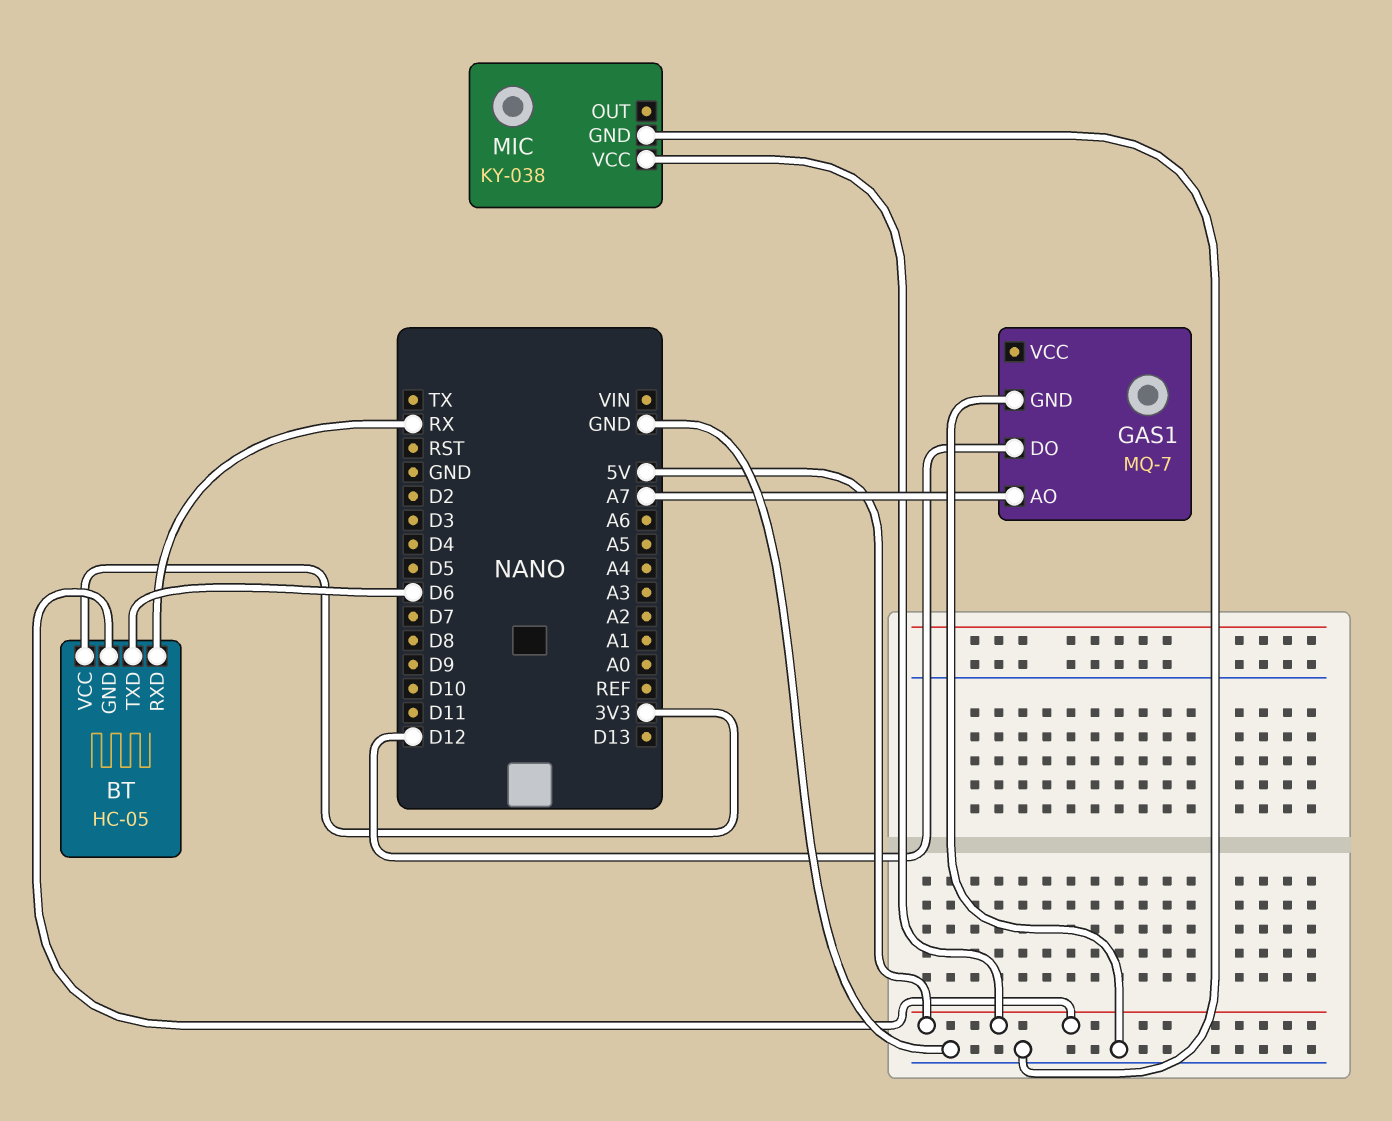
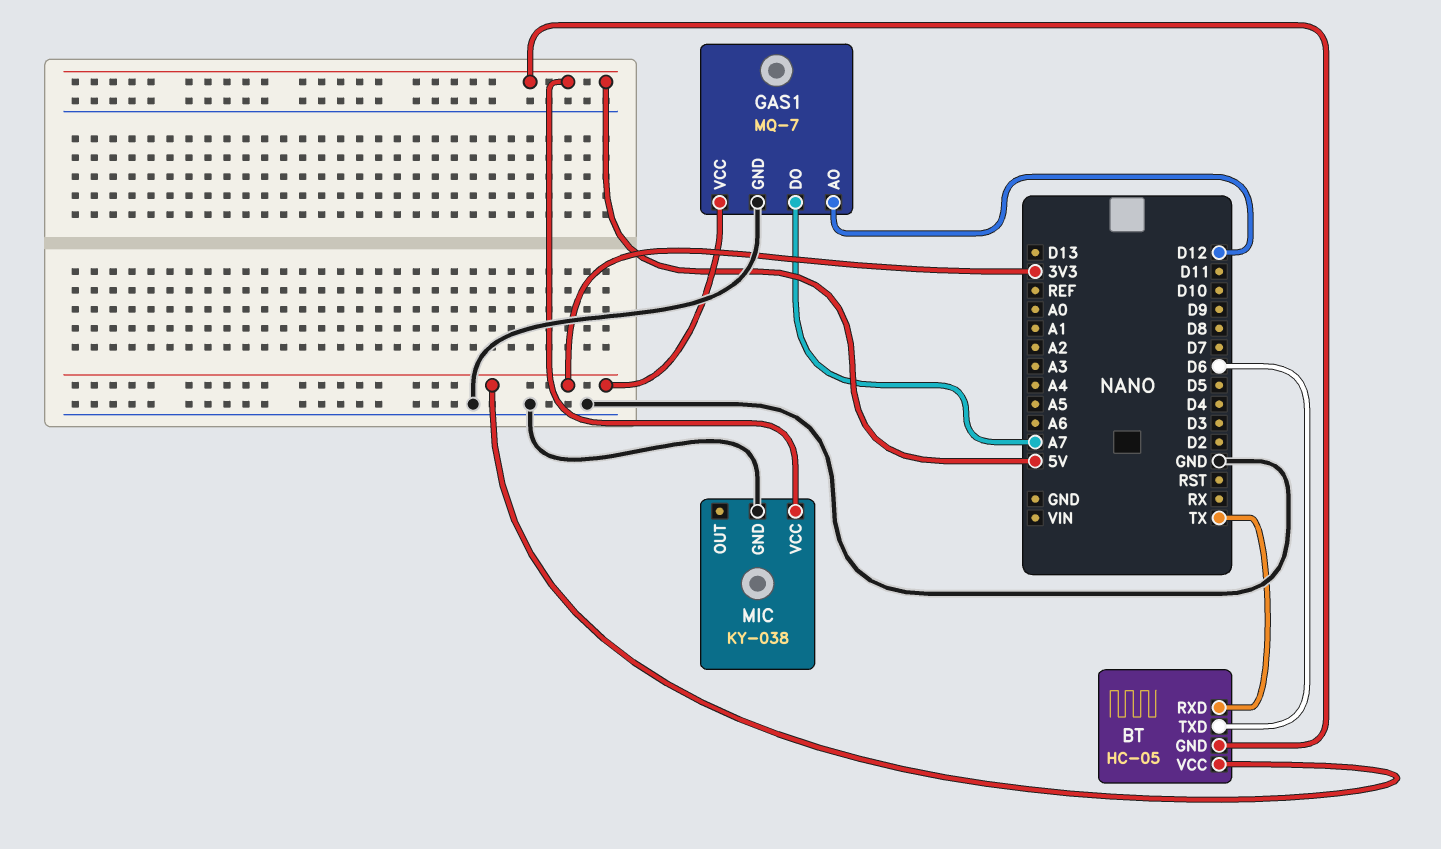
BT pin RXD: RX -> TX
GAS1 pin AO: A7 -> D12
GAS1 pin DO: D12 -> A7
GAS1 pin VCC: none -> 3V3

